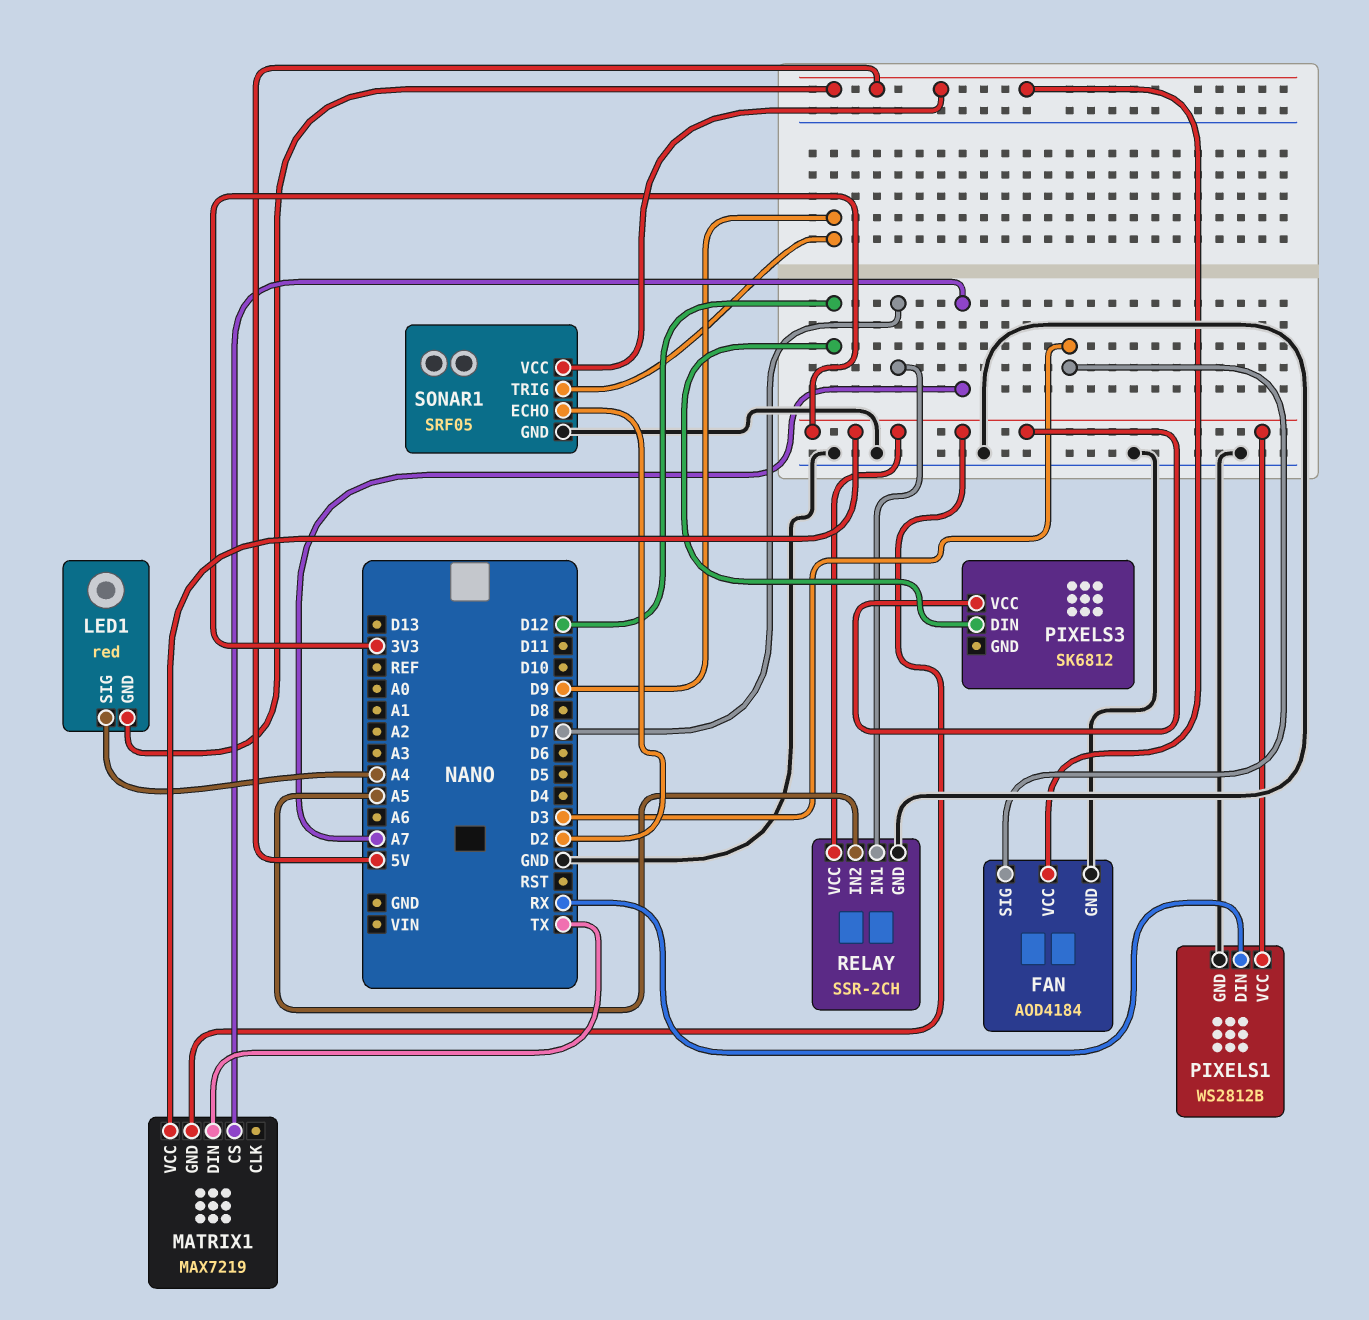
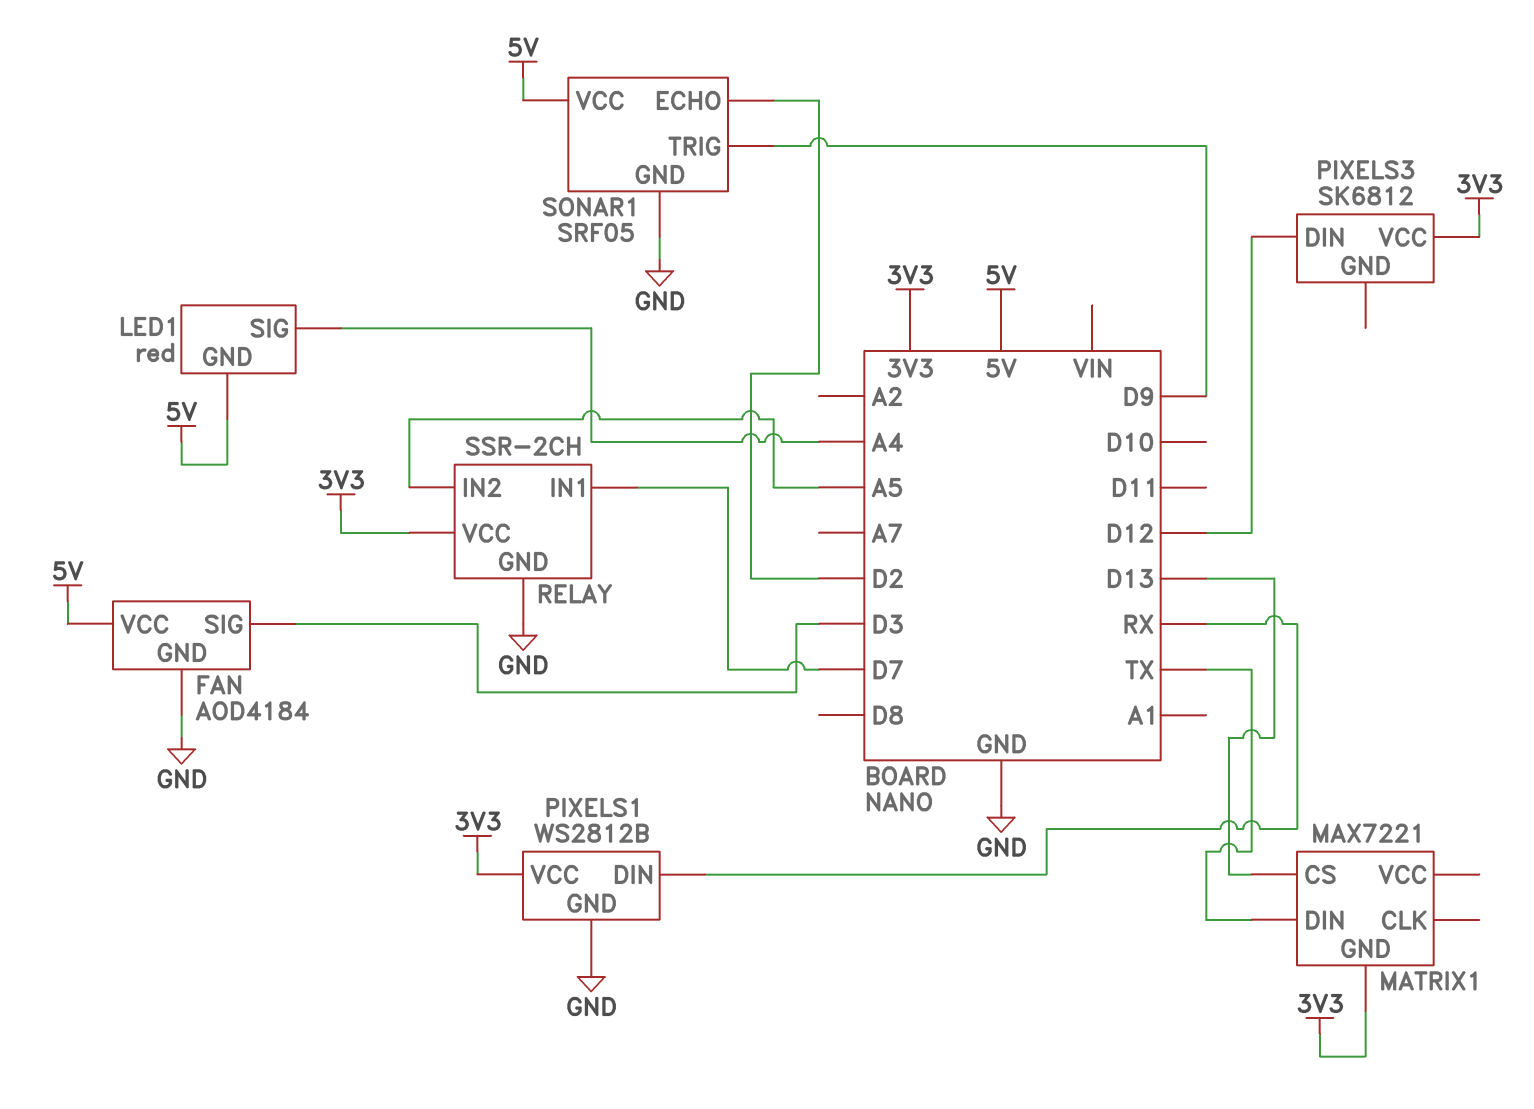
MATRIX1: MAX7219 -> MAX7221
MATRIX1 pin CS: A7 -> D13
MATRIX1 pin VCC: 3V3 -> none

